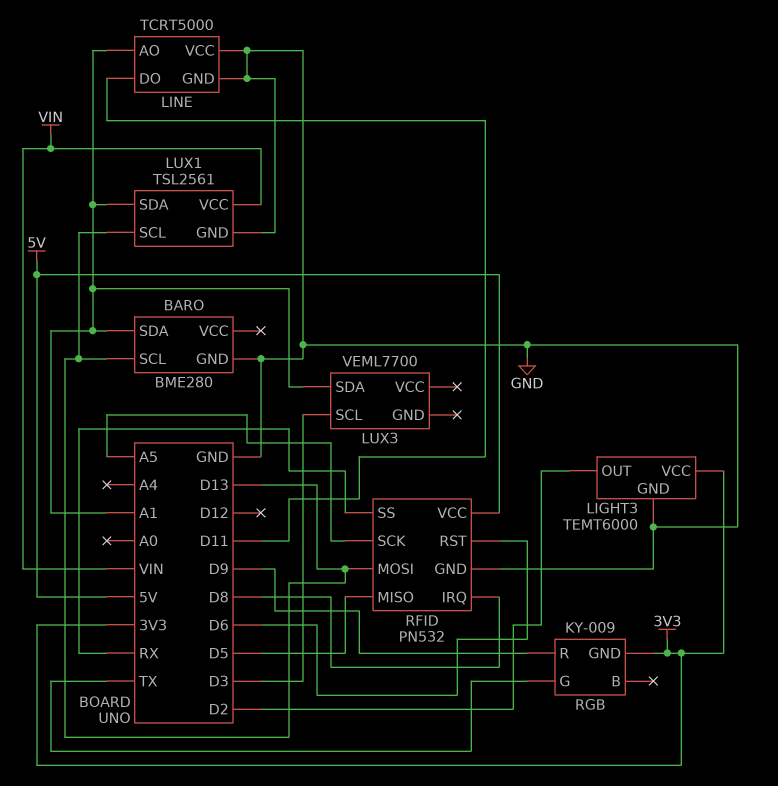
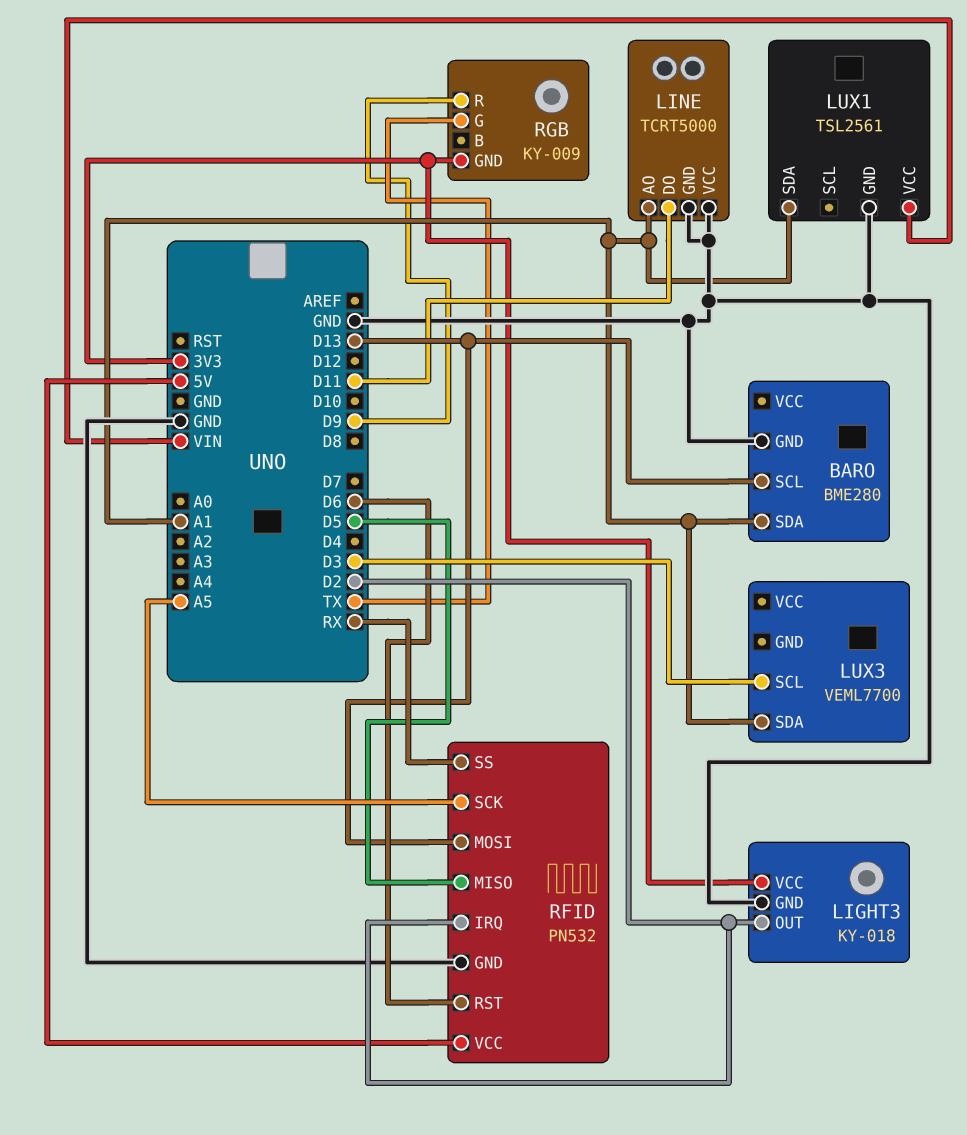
LIGHT3: TEMT6000 -> KY-018
LUX1 pin SCL: D13 -> none
RFID pin IRQ: D8 -> D2

